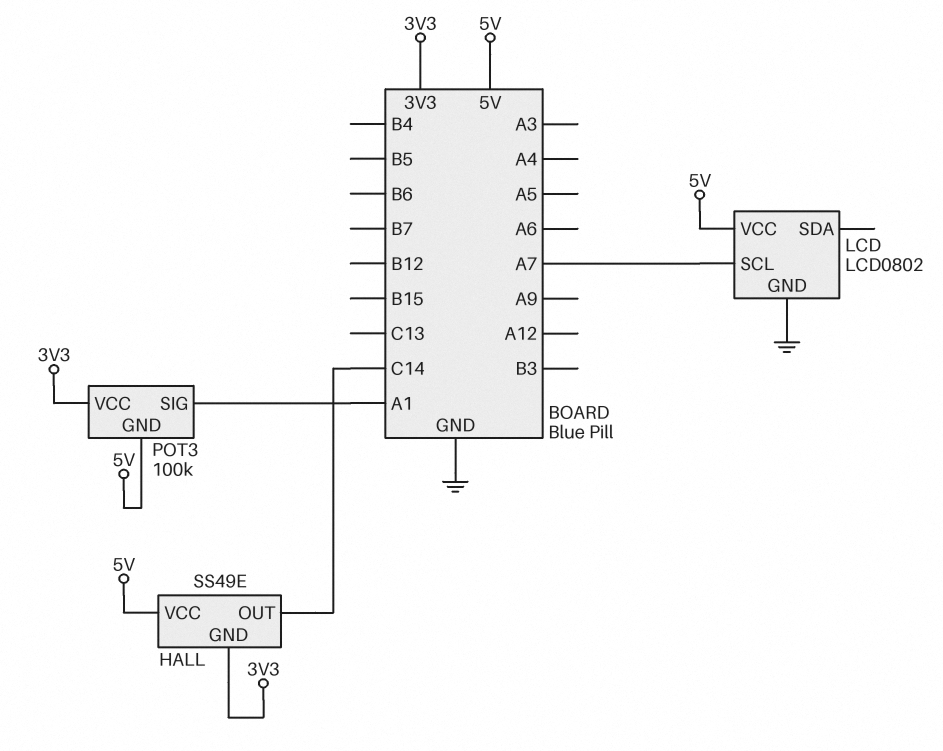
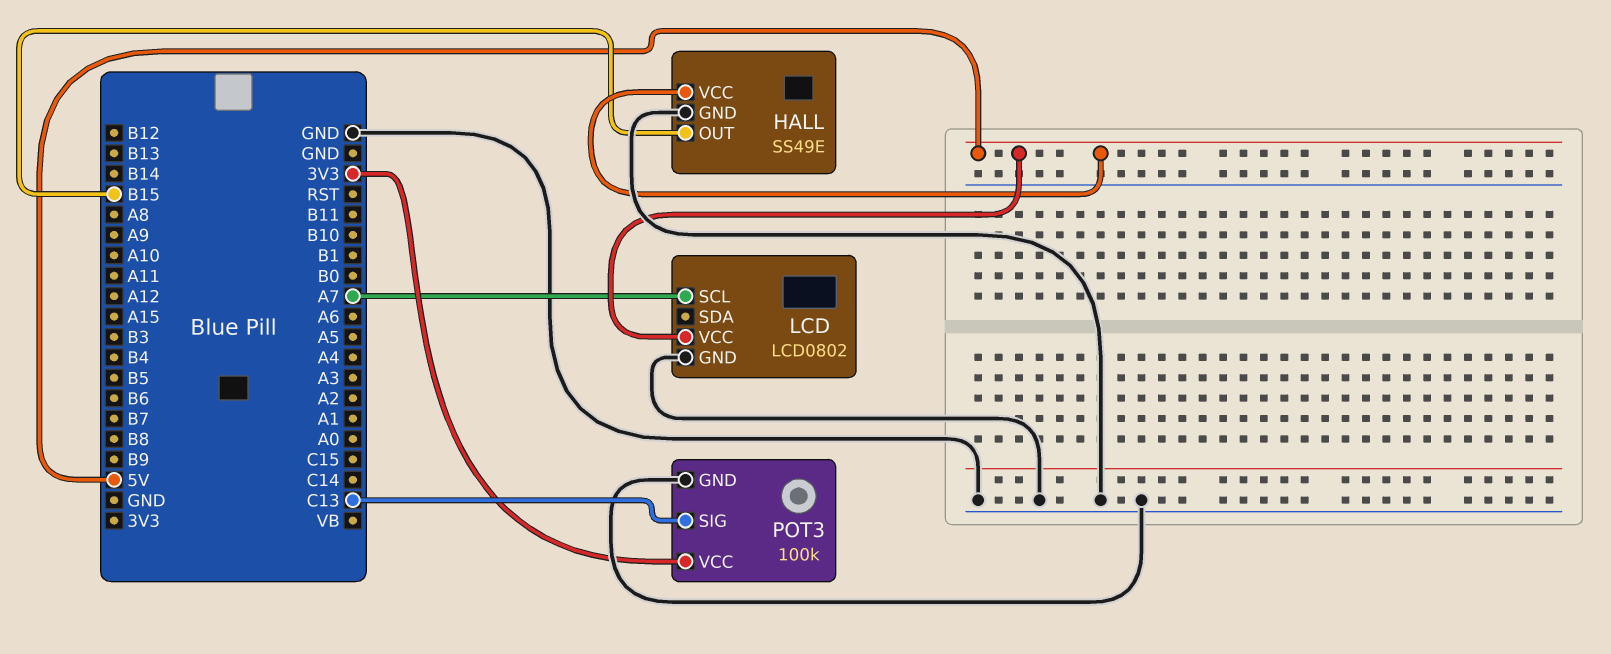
HALL pin GND: 3V3 -> GND
HALL pin OUT: C14 -> B15
POT3 pin GND: 5V -> GND
POT3 pin SIG: A1 -> C13

